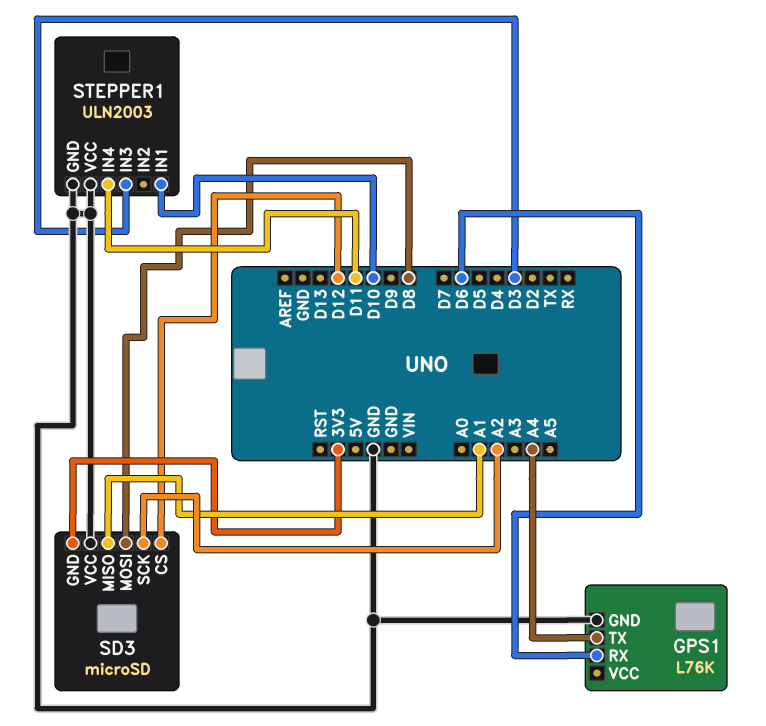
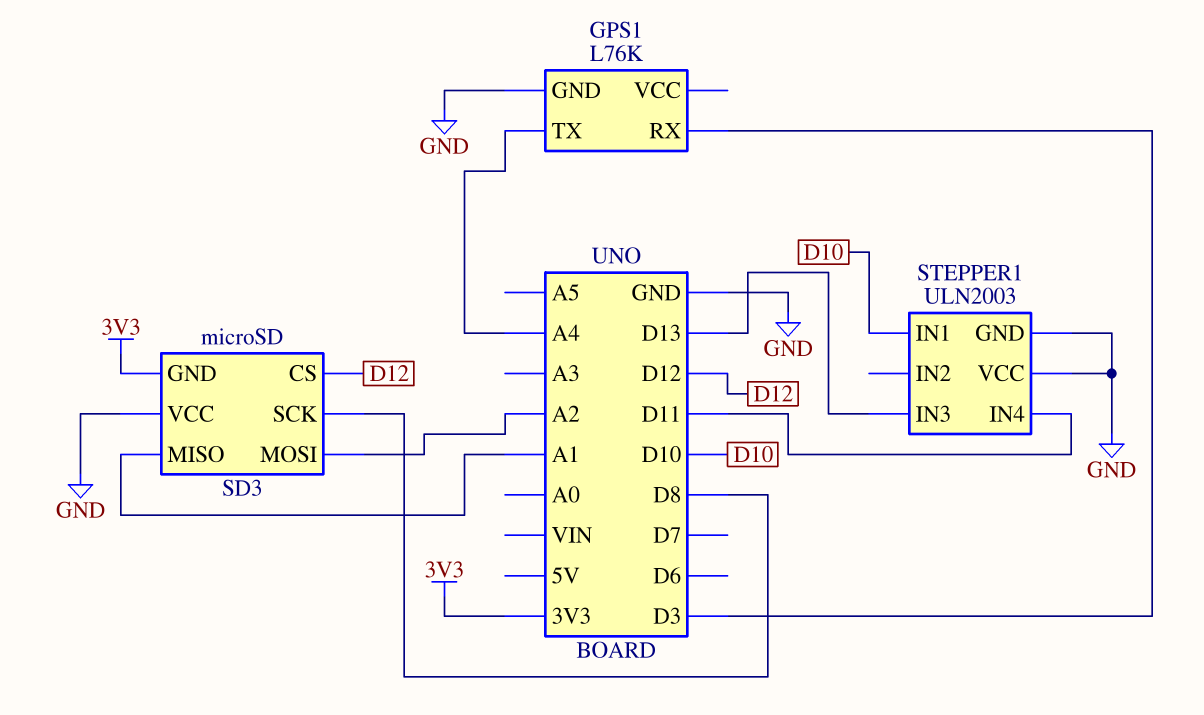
GPS1 pin RX: D6 -> D3
SD3 pin MOSI: D8 -> A2
SD3 pin SCK: A2 -> D8
STEPPER1 pin IN3: D3 -> D13

